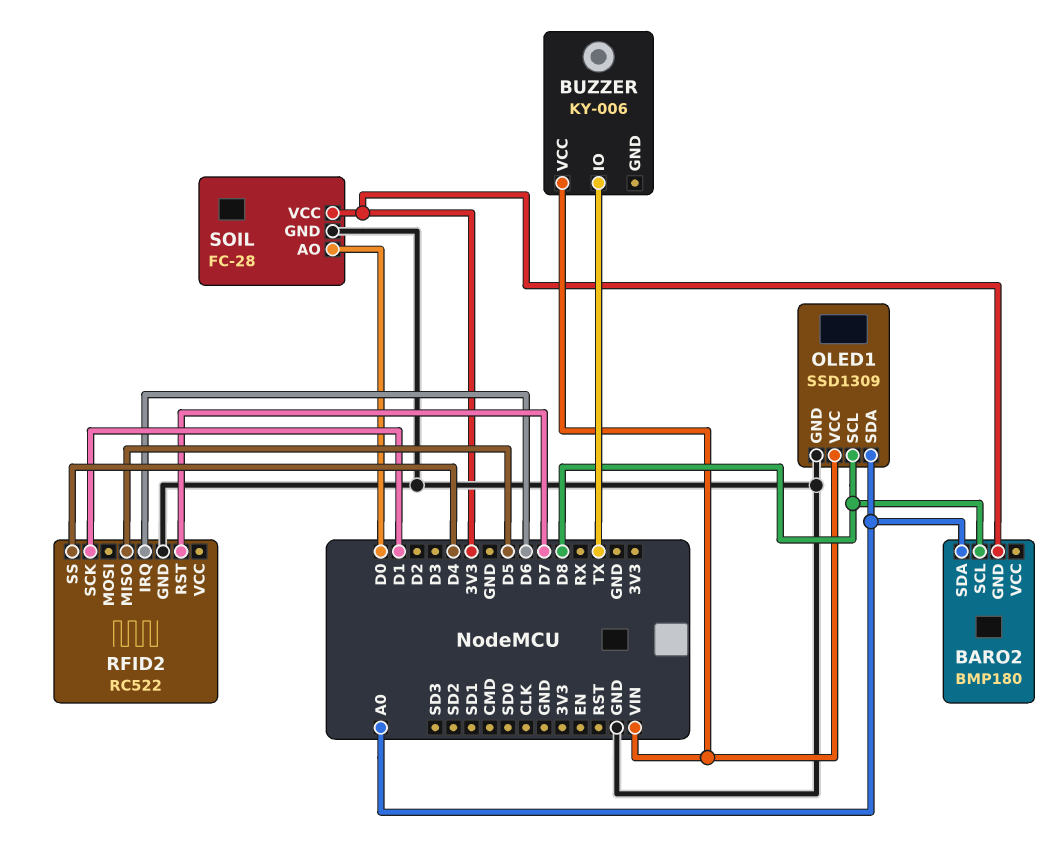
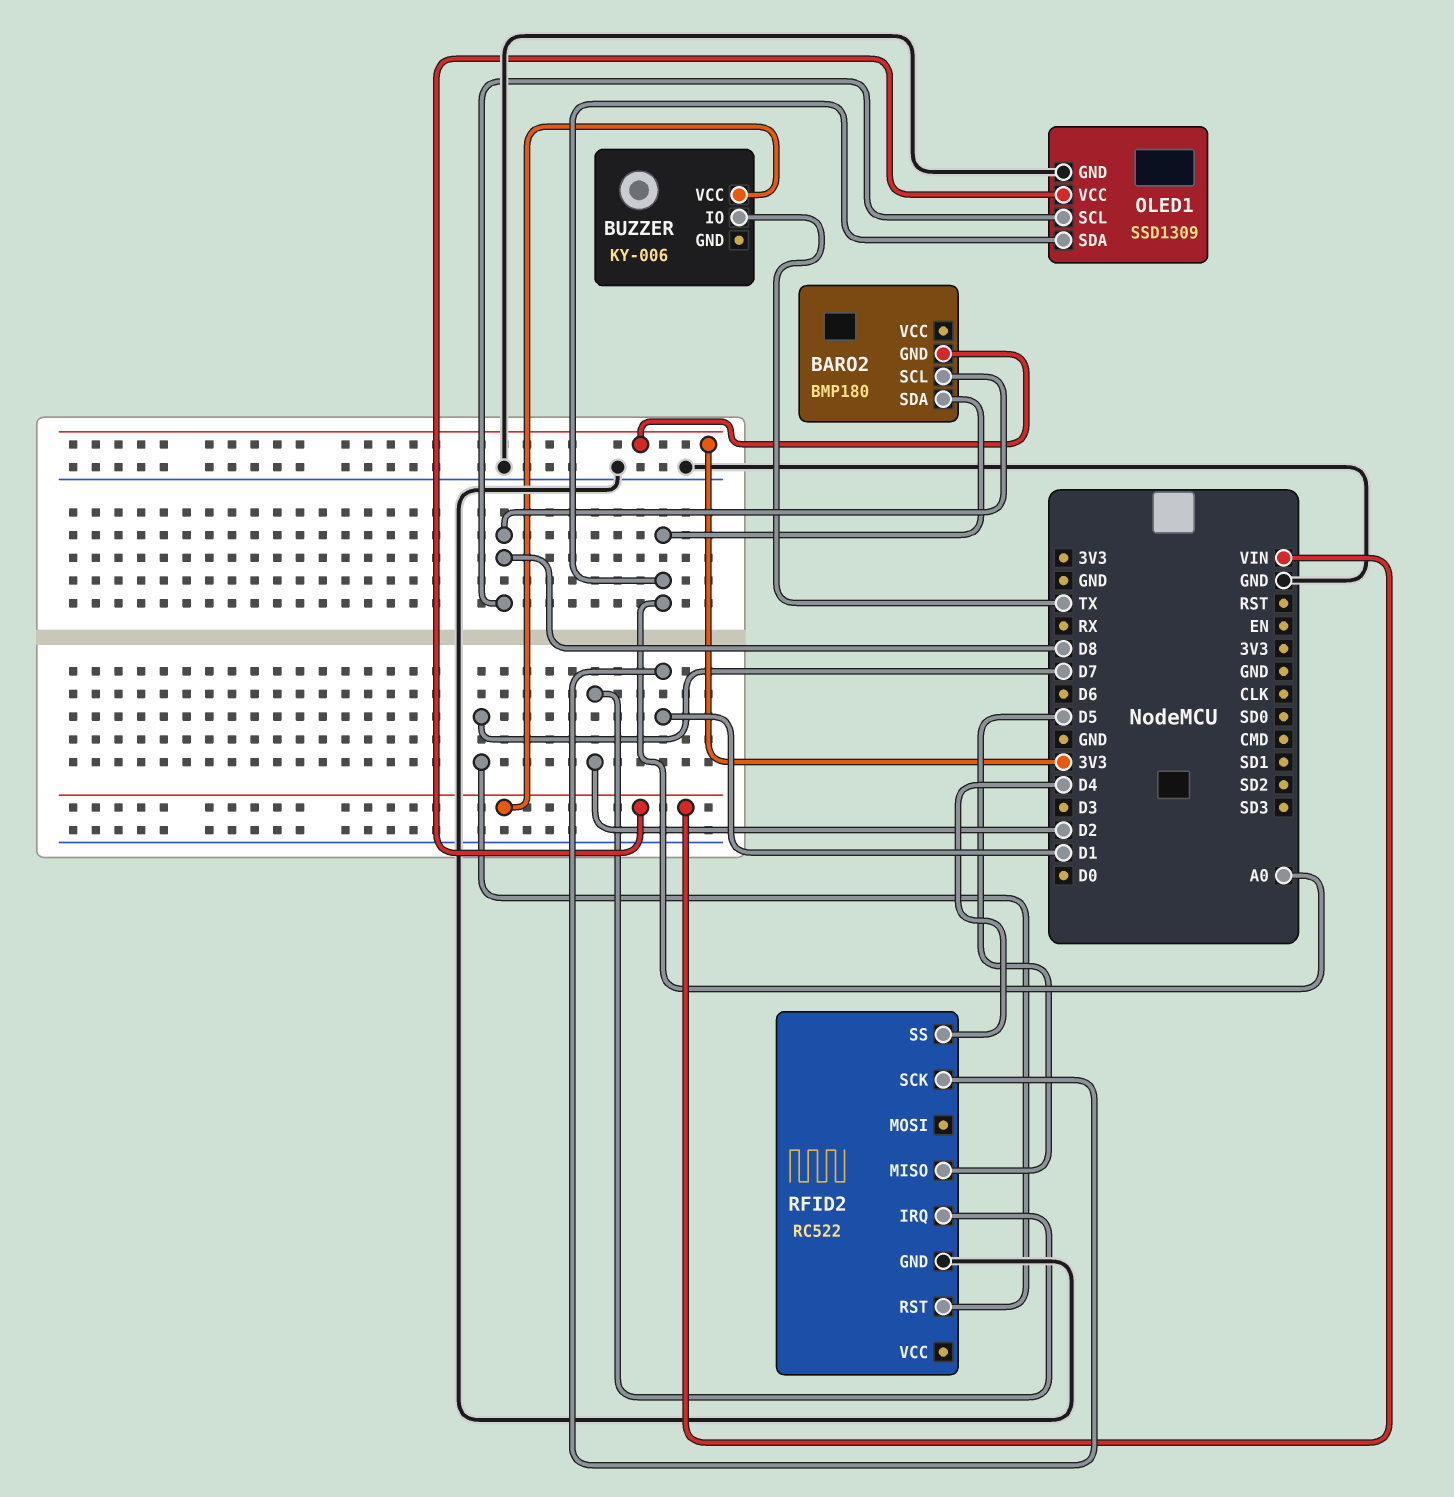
RFID2 pin IRQ: D6 -> D2
SOIL: FC-28 -> none
SOIL pin AO: D0 -> none
SOIL pin GND: GND -> none
SOIL pin VCC: 3V3 -> none

